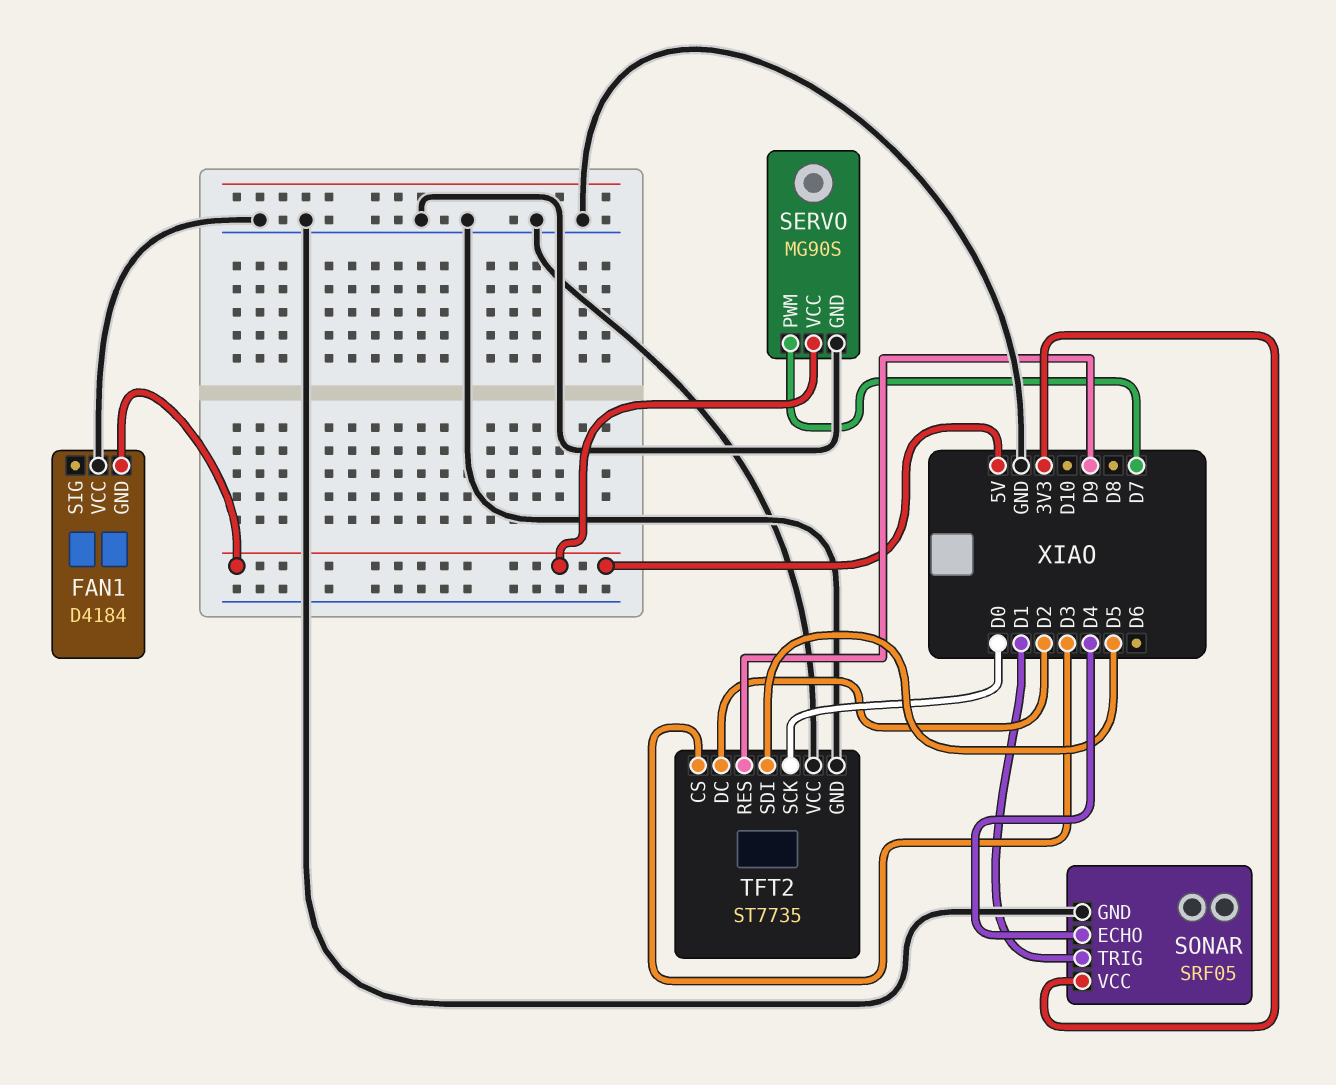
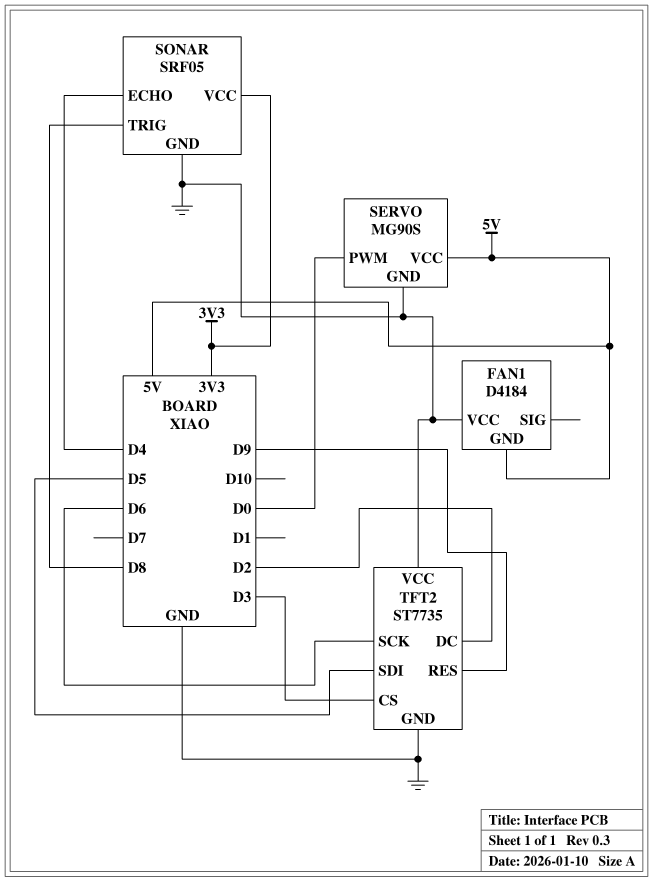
SERVO pin PWM: D7 -> D0
SONAR pin TRIG: D1 -> D8
TFT2 pin SCK: D0 -> D6

